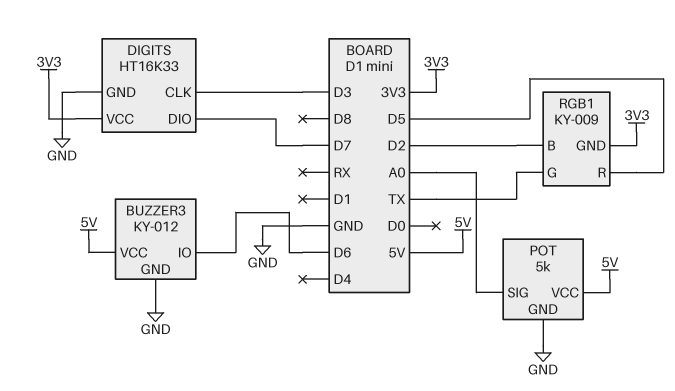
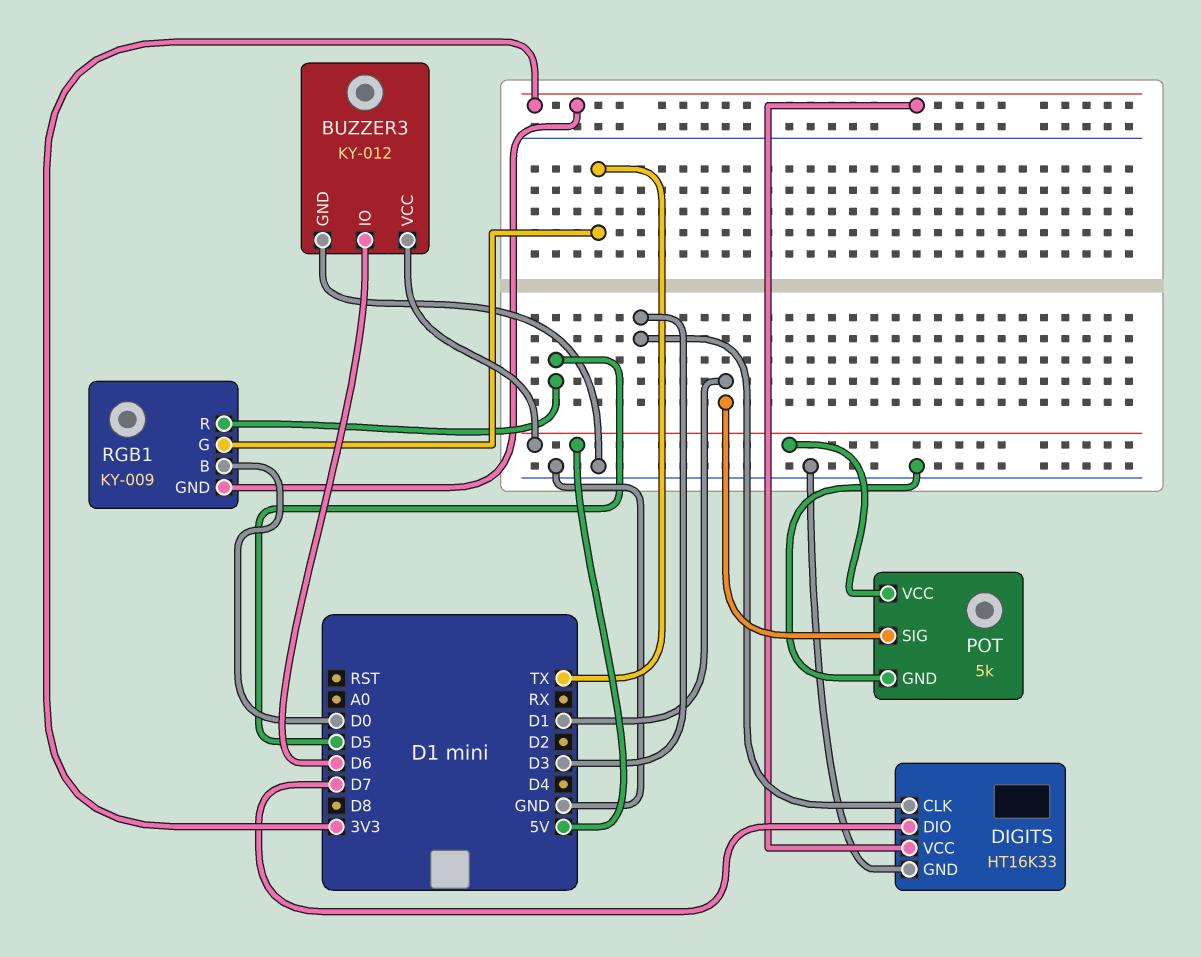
POT pin SIG: A0 -> D1
RGB1 pin B: D2 -> D0

